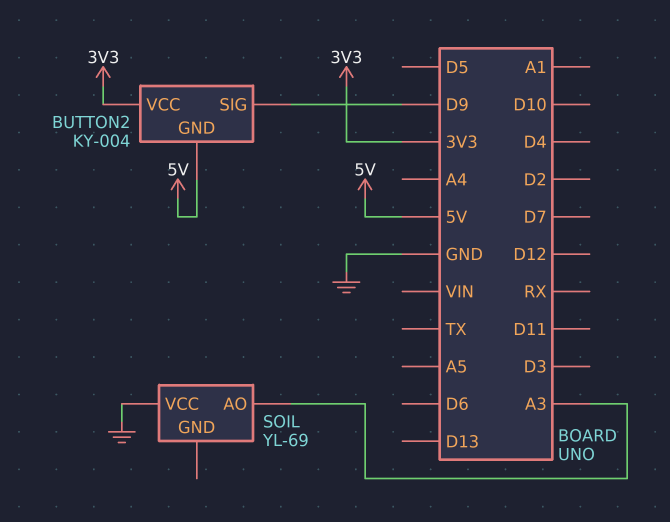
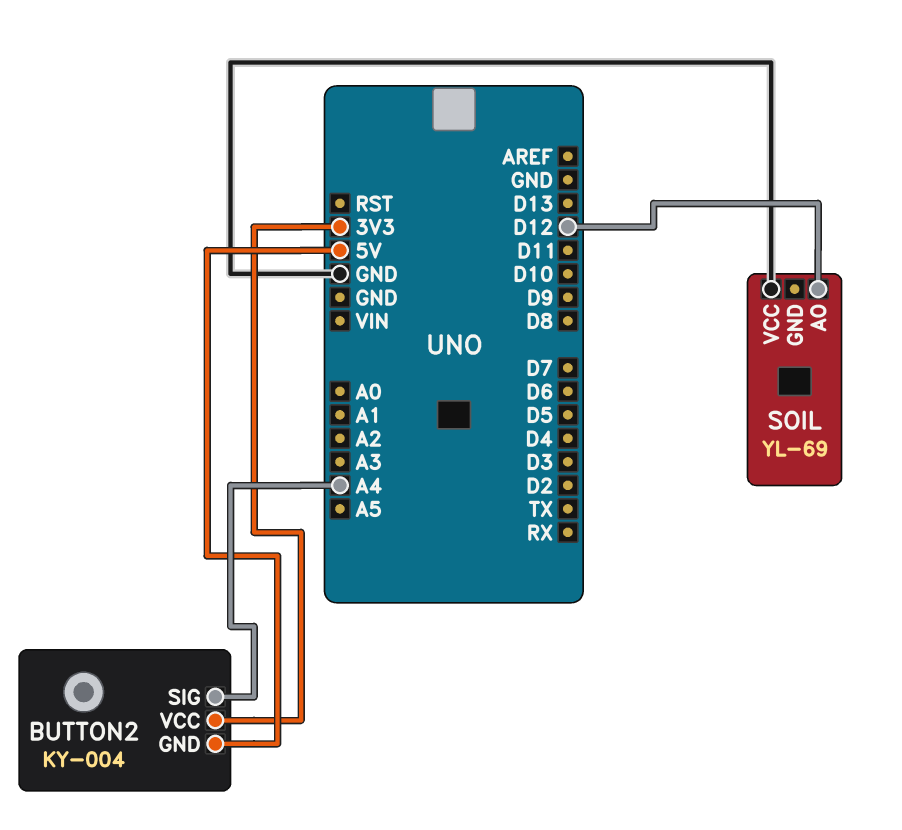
BUTTON2 pin SIG: D9 -> A4
SOIL pin AO: A3 -> D12

